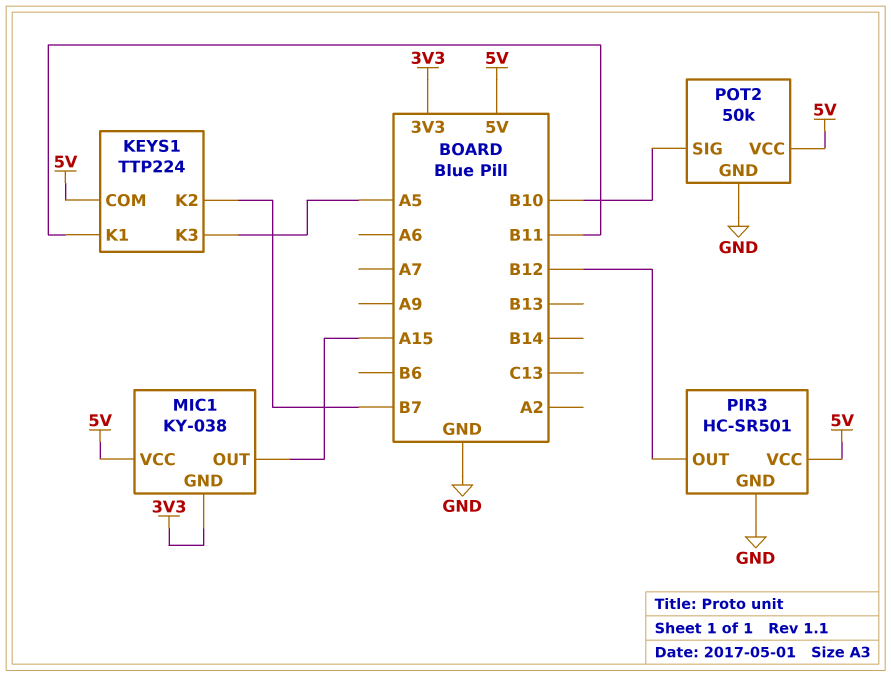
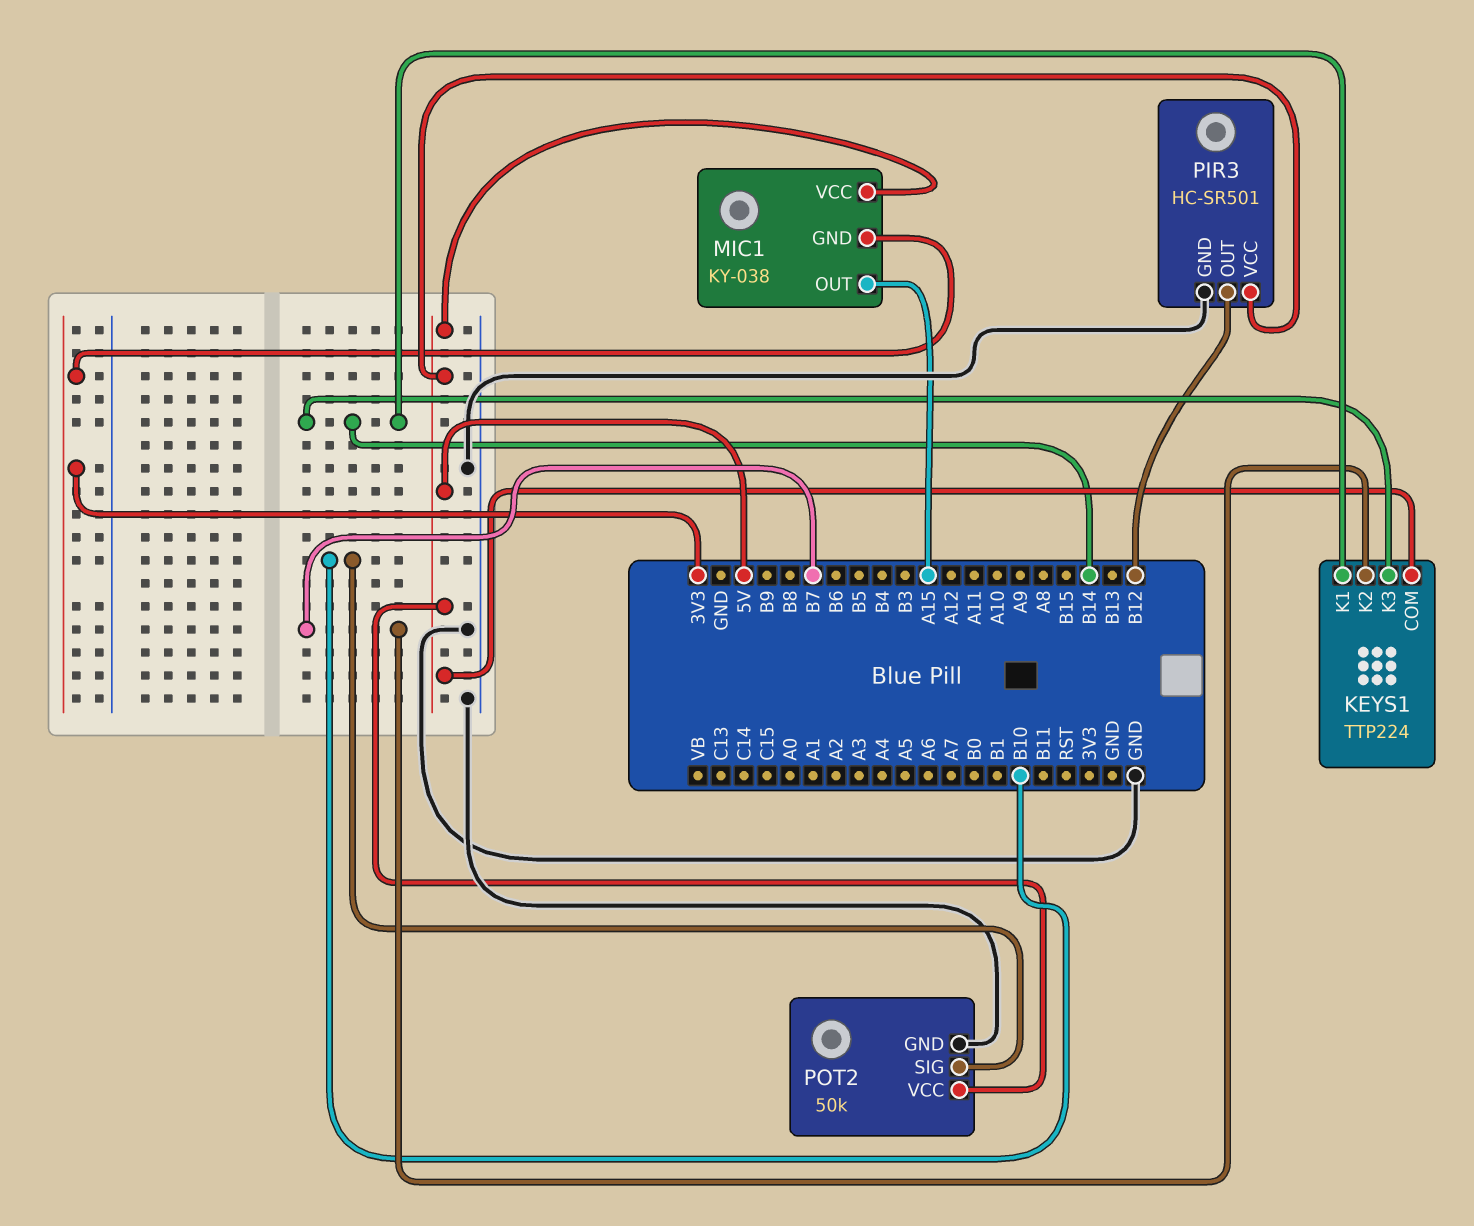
KEYS1 pin K1: B11 -> B14
KEYS1 pin K3: A5 -> B14

